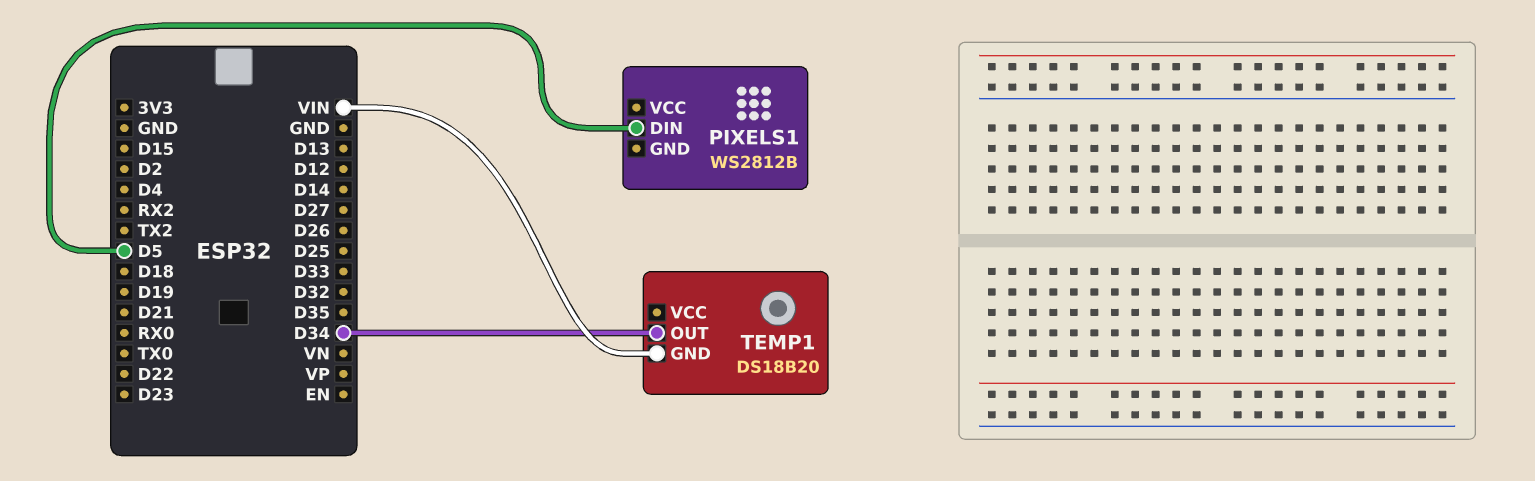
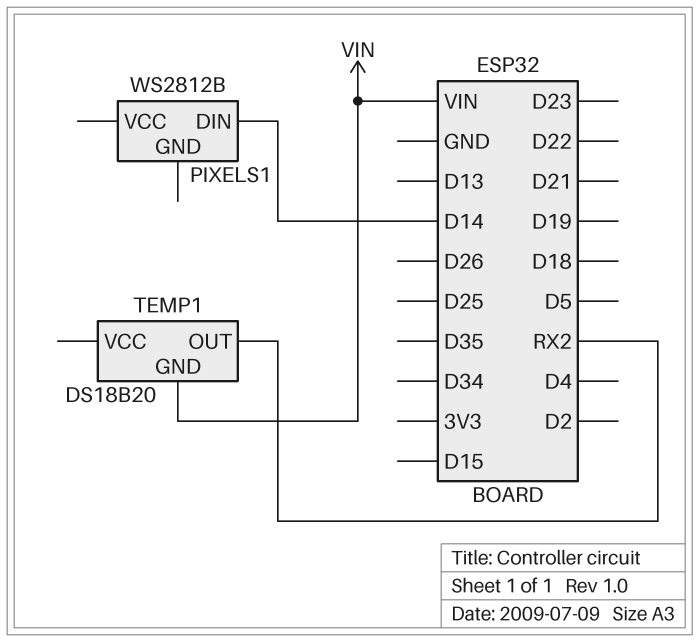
PIXELS1 pin DIN: D5 -> D14
TEMP1 pin OUT: D34 -> RX2

